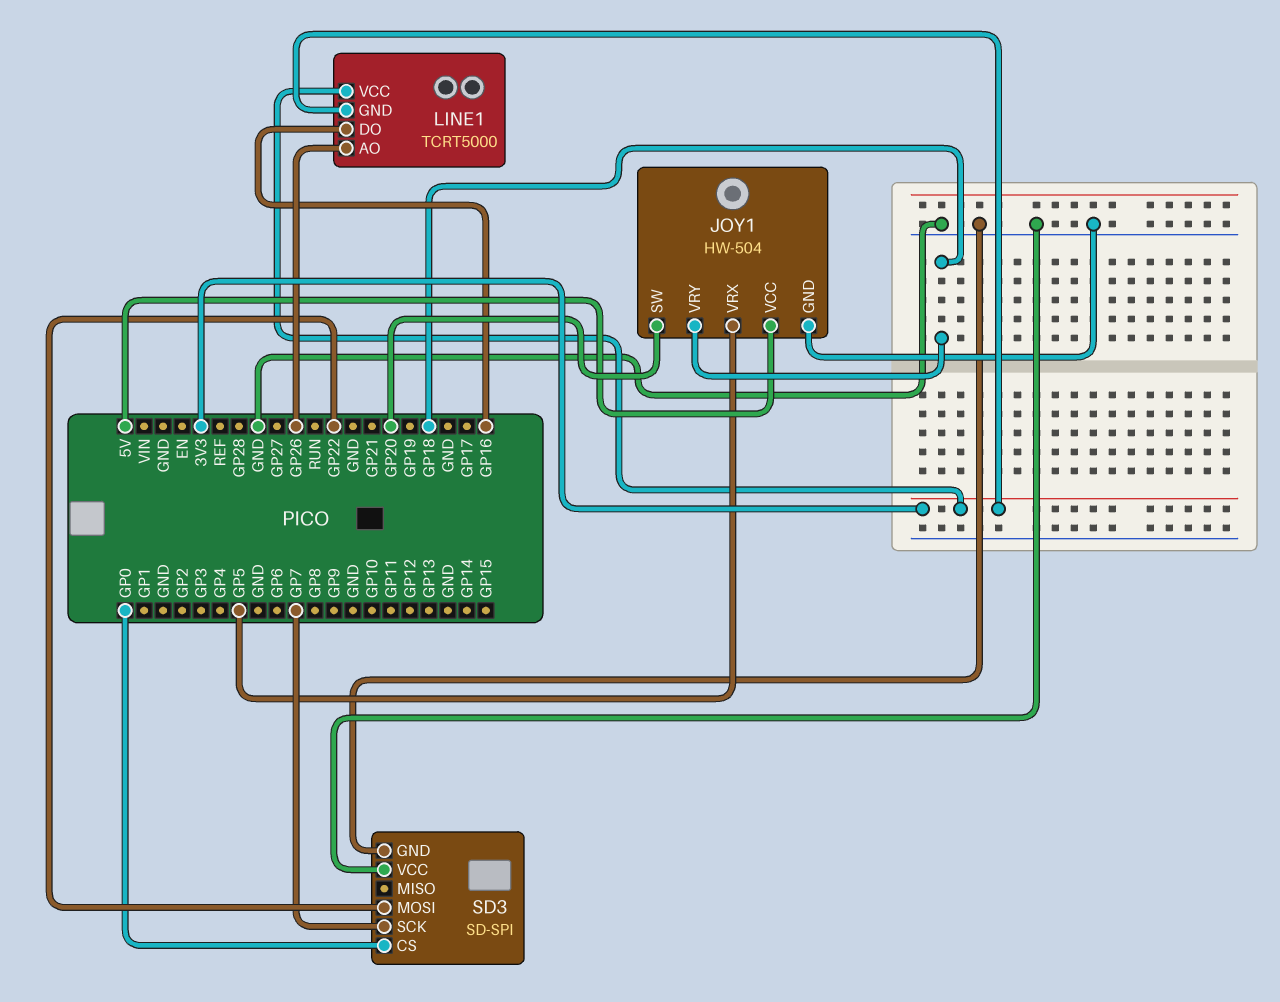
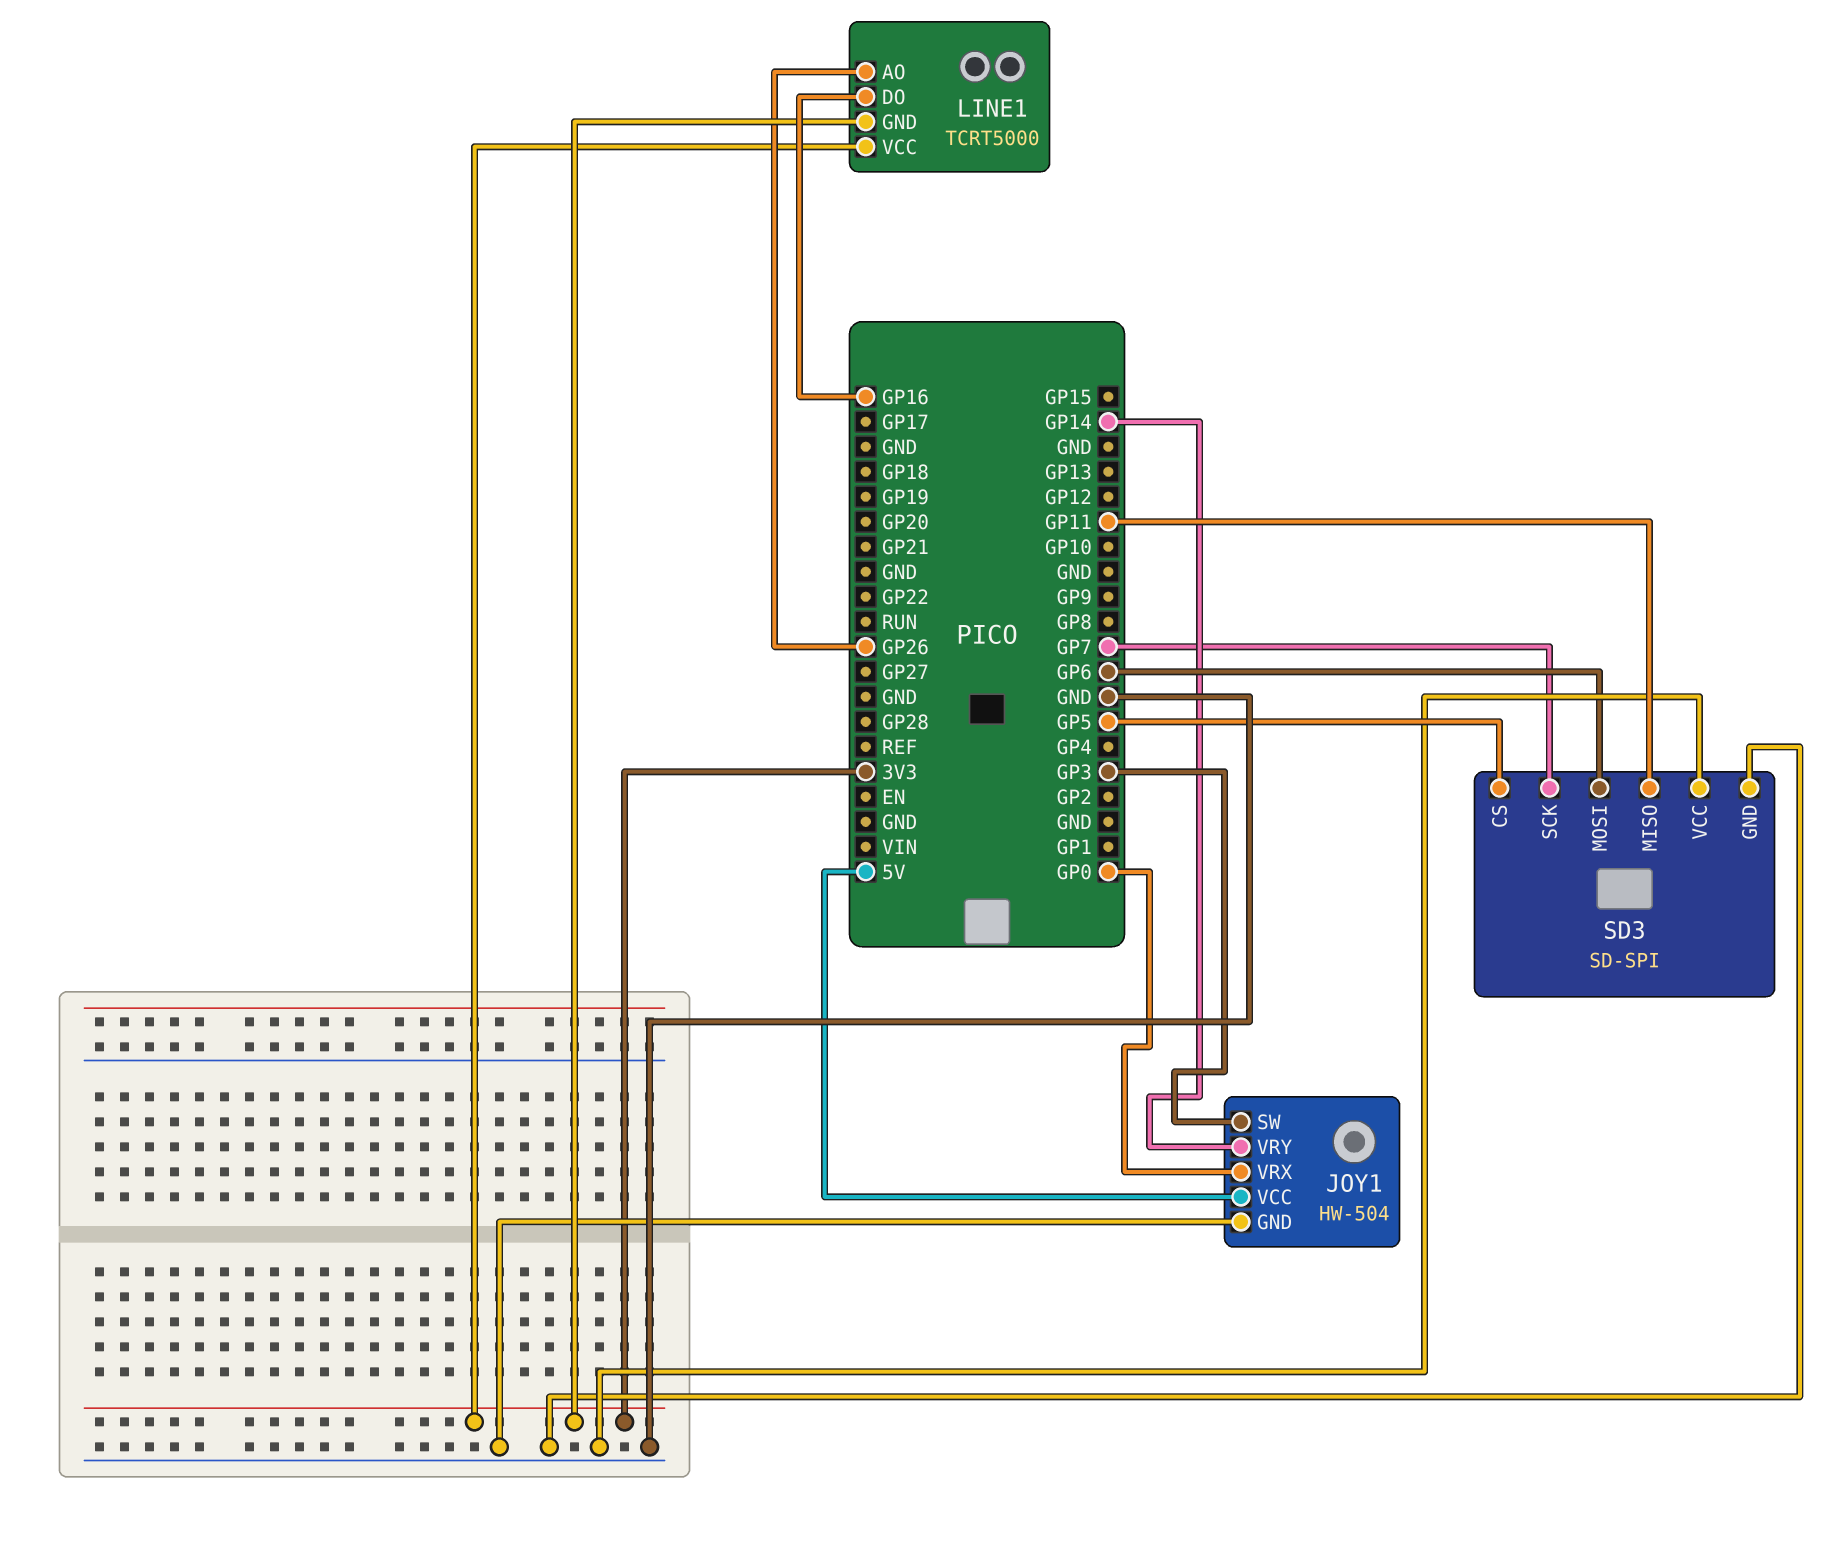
JOY1 pin SW: GP20 -> GP3
JOY1 pin VRX: GP5 -> GP0
JOY1 pin VRY: GP18 -> GP14
SD3 pin CS: GP0 -> GP5
SD3 pin MISO: none -> GP11
SD3 pin MOSI: GP22 -> GP6

